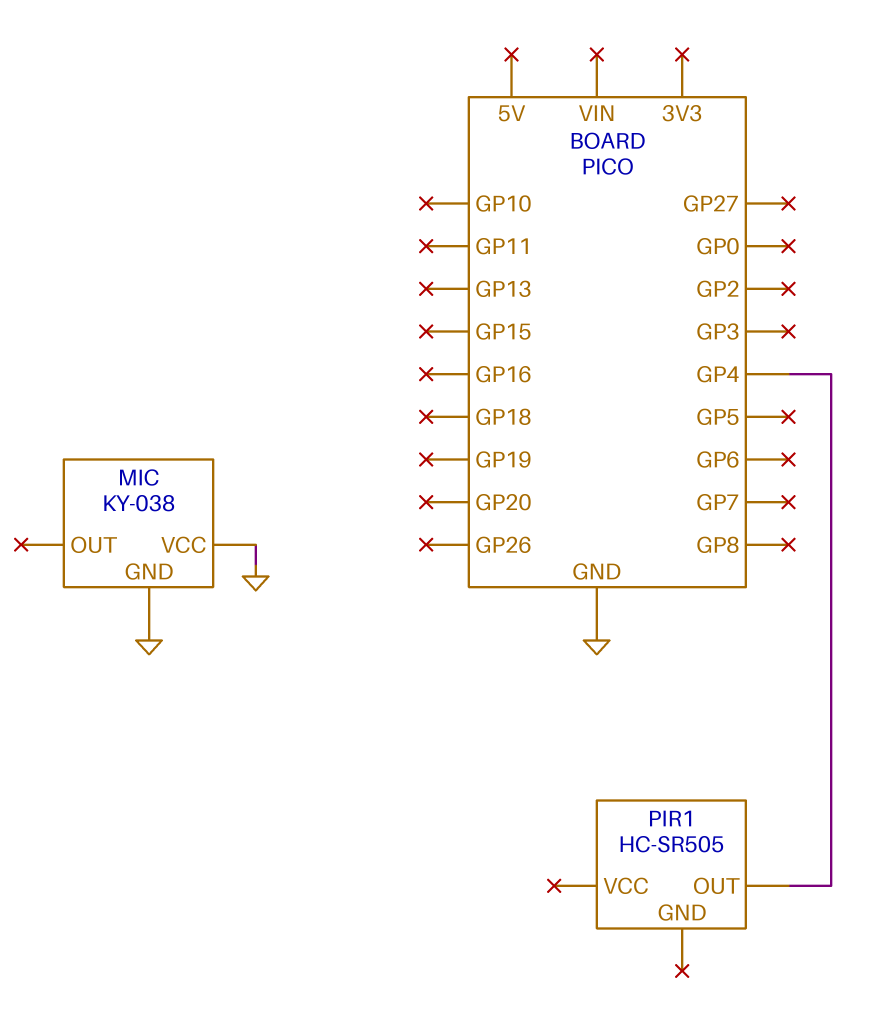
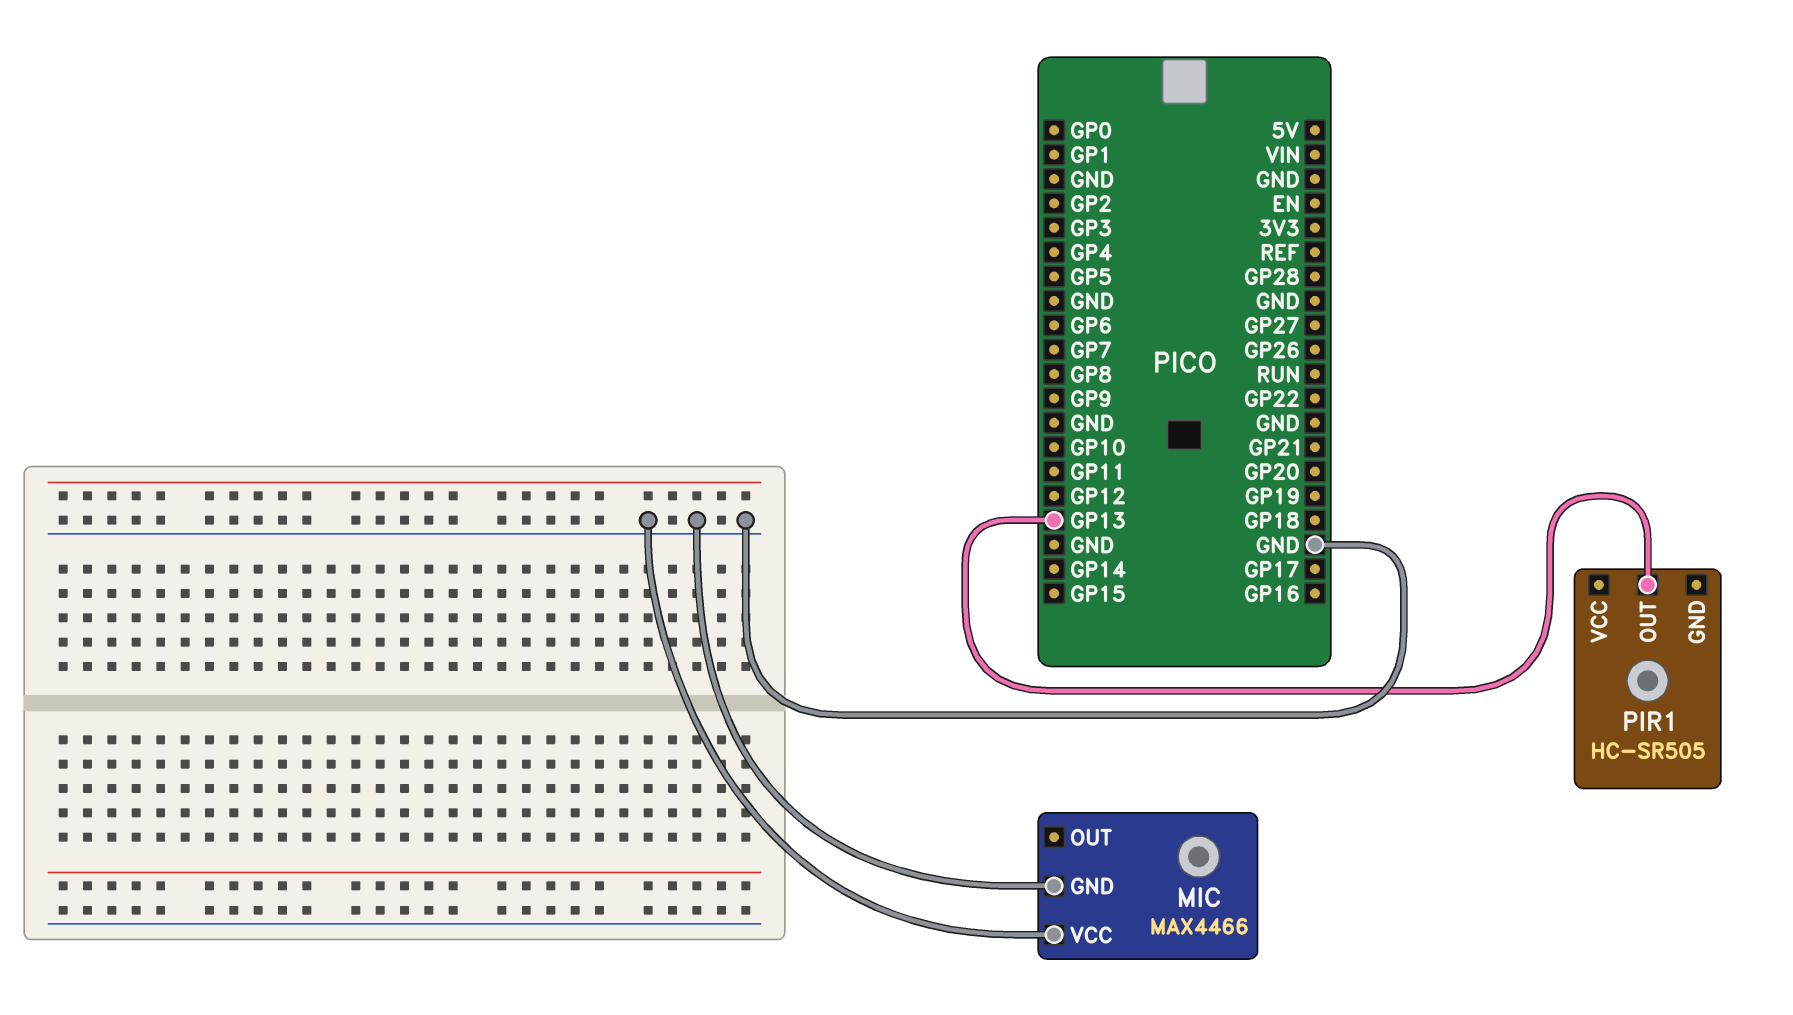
MIC: KY-038 -> MAX4466
PIR1 pin OUT: GP4 -> GP13

